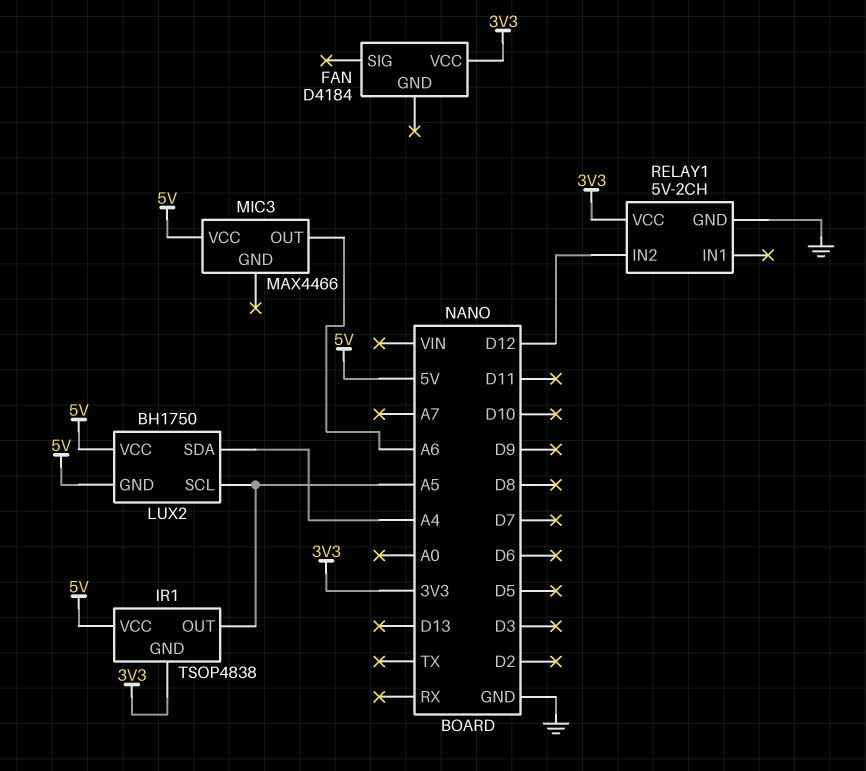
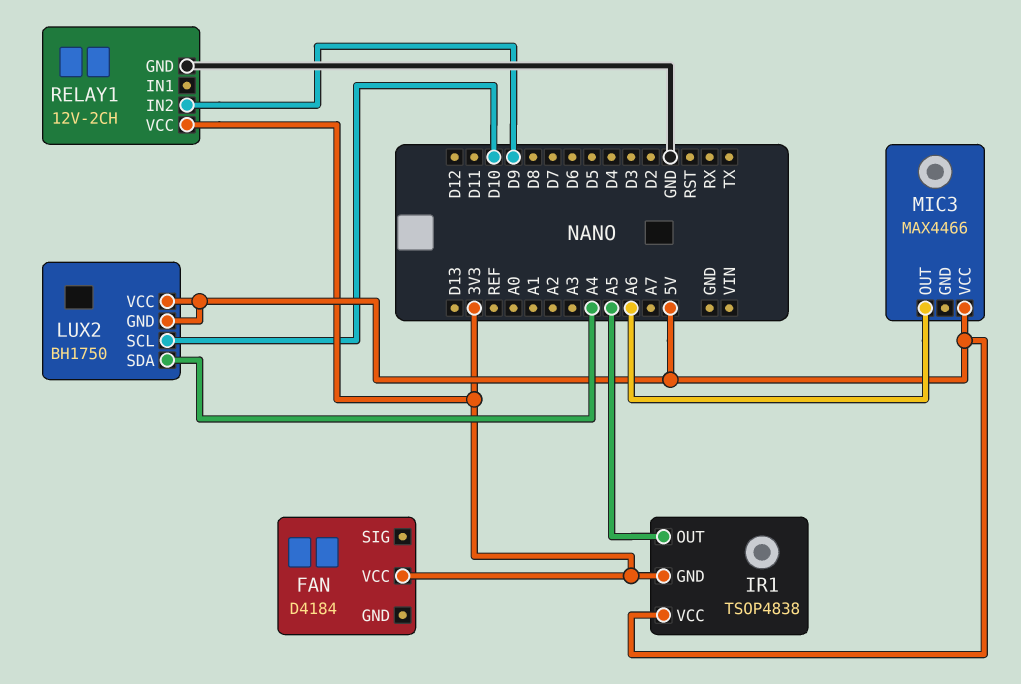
LUX2 pin SCL: A5 -> D10
RELAY1: 5V-2CH -> 12V-2CH
RELAY1 pin IN2: D12 -> D9

